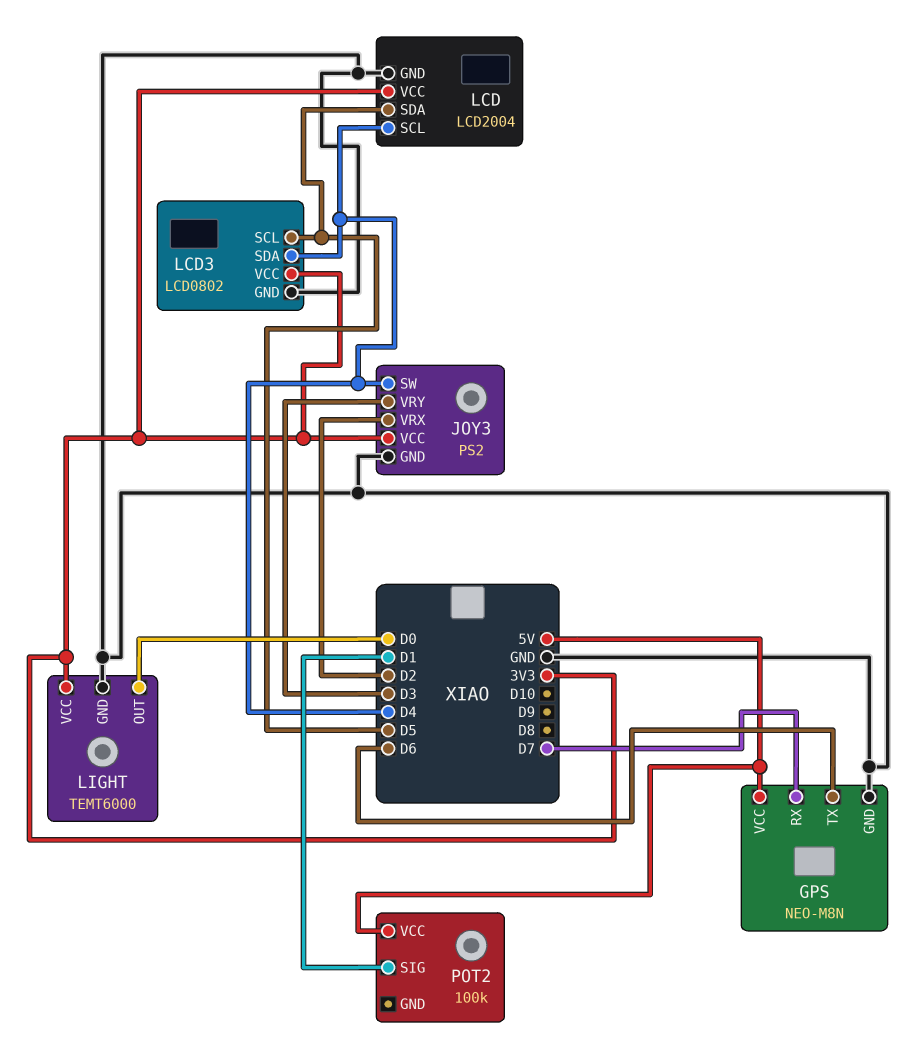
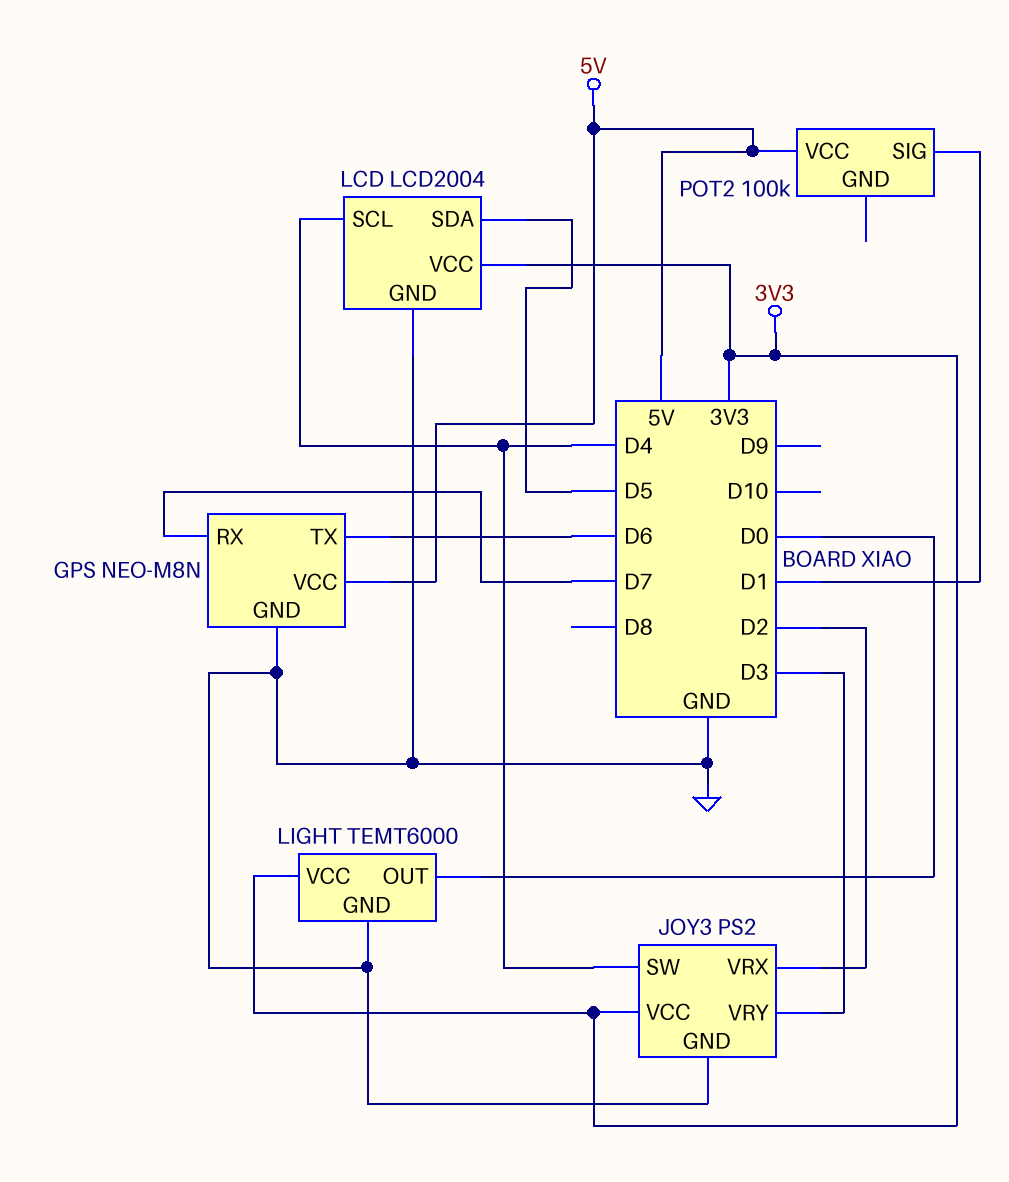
LCD3: LCD0802 -> none
LCD3 pin GND: GND -> none
LCD3 pin SCL: D5 -> none
LCD3 pin SDA: D4 -> none
LCD3 pin VCC: 3V3 -> none

